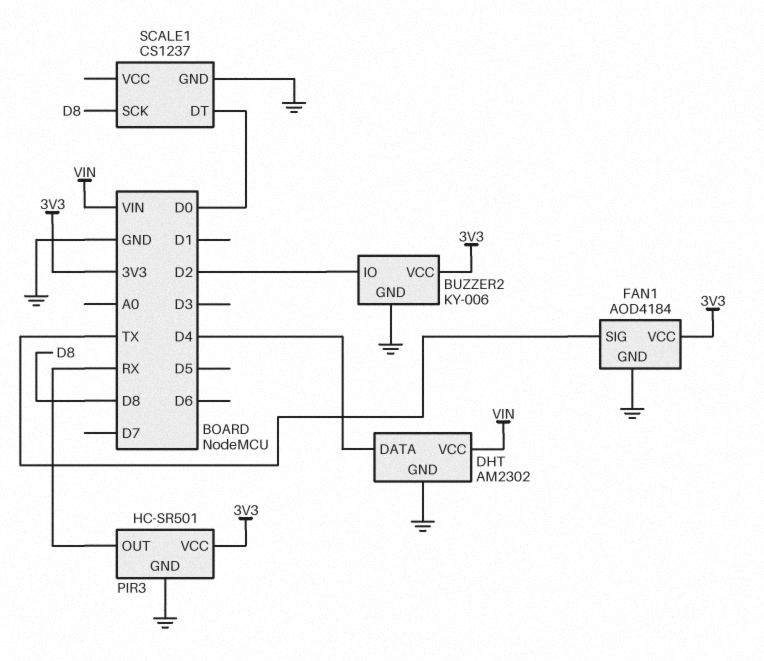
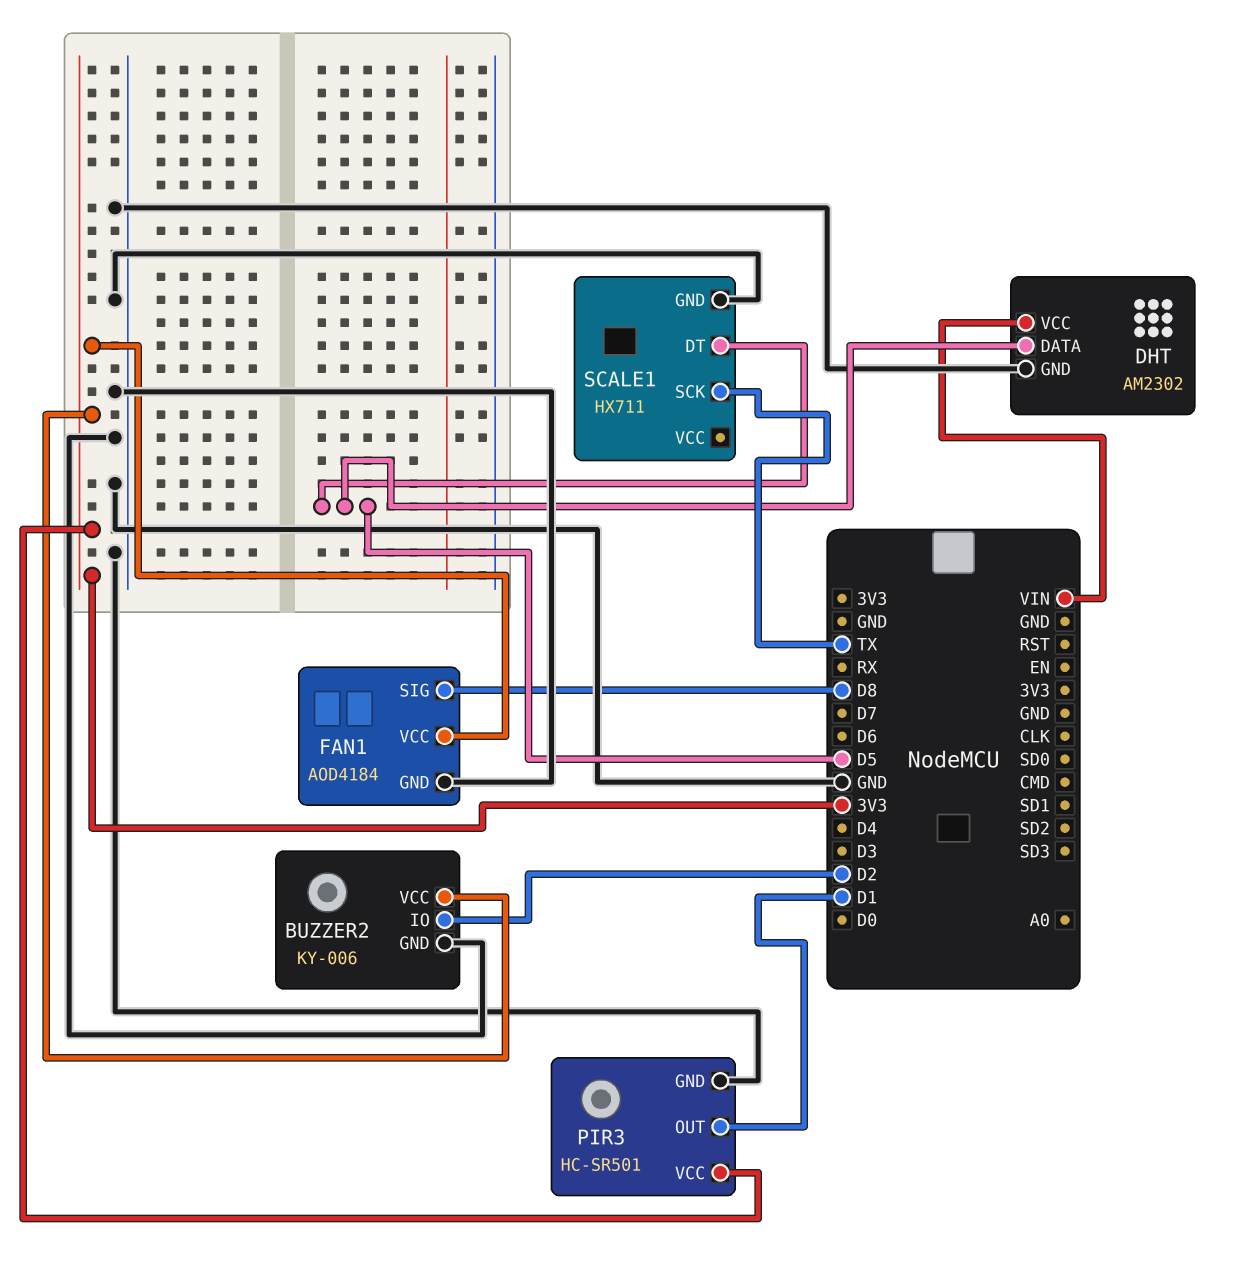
DHT pin DATA: D4 -> D5
FAN1 pin SIG: TX -> D8
PIR3 pin OUT: RX -> D1
SCALE1: CS1237 -> HX711
SCALE1 pin DT: D0 -> D5
SCALE1 pin SCK: D8 -> TX

